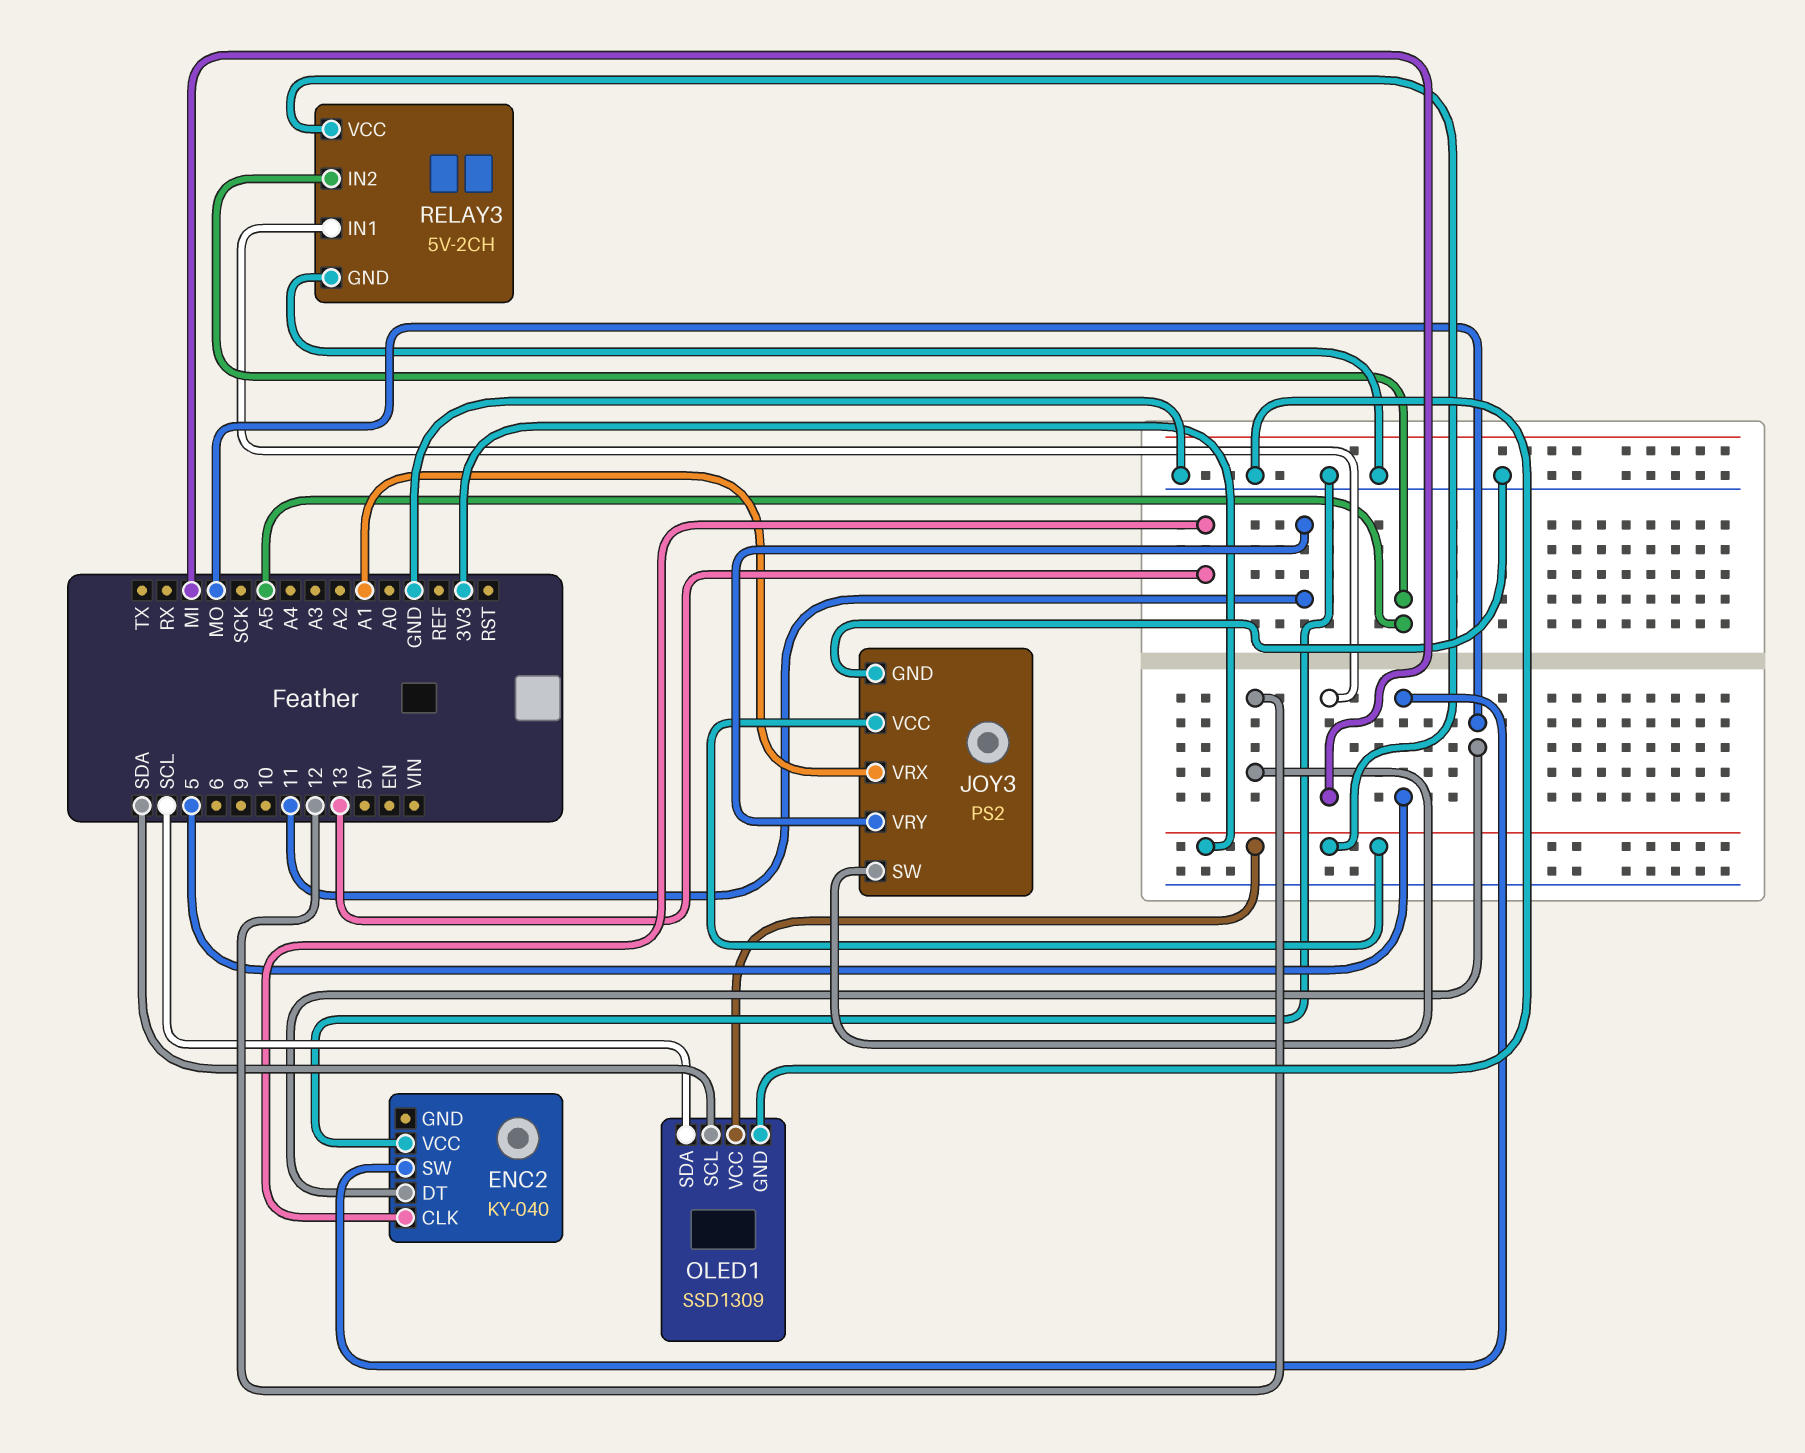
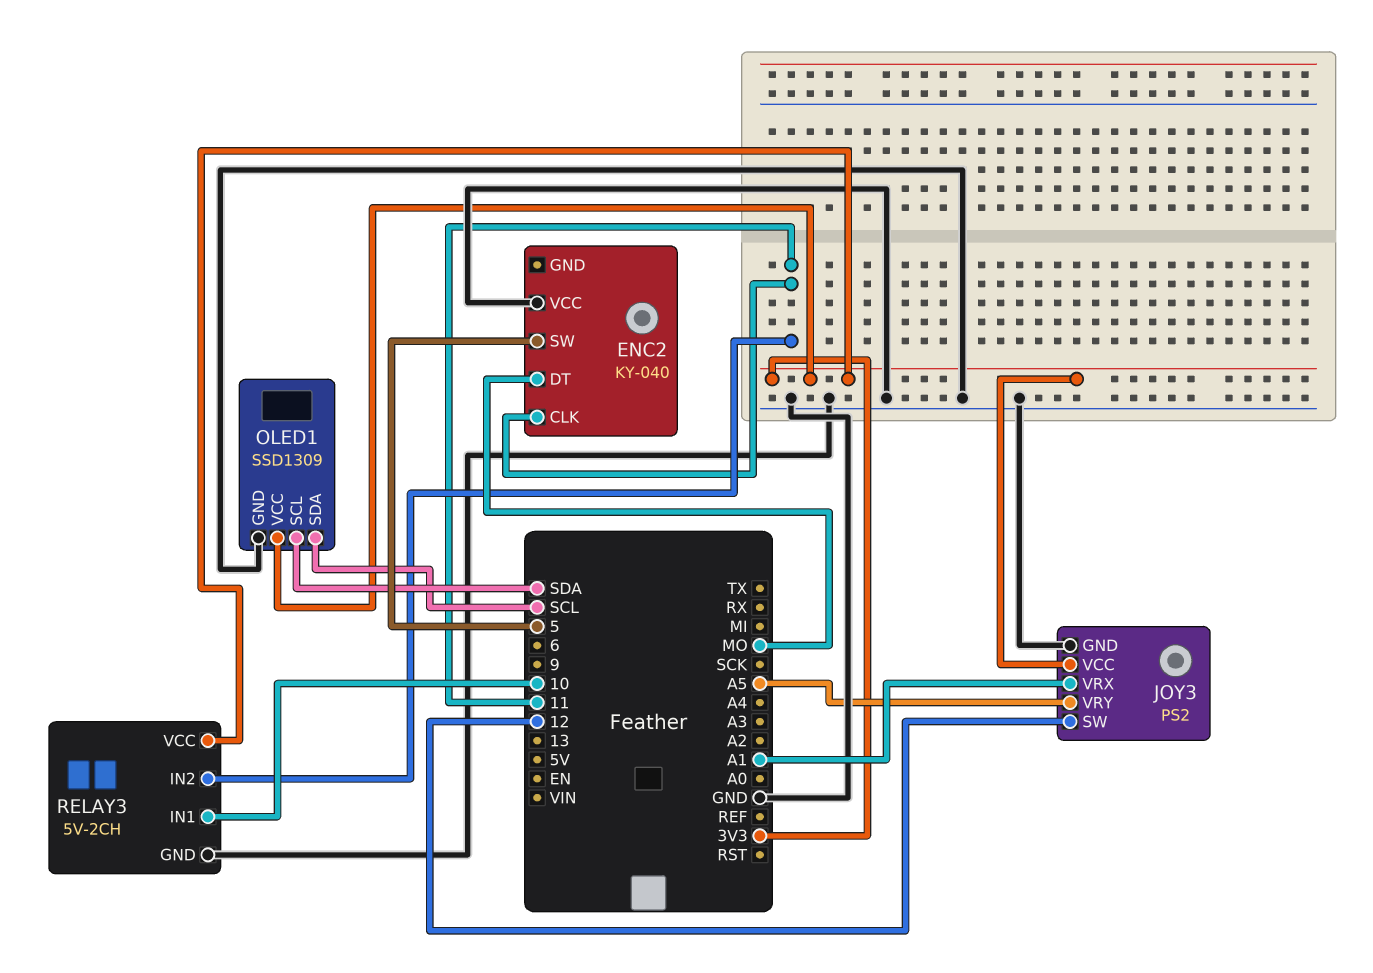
ENC2 pin CLK: 13 -> 11
JOY3 pin VRY: 11 -> A5
RELAY3 pin IN1: MI -> 10
RELAY3 pin IN2: A5 -> 11

